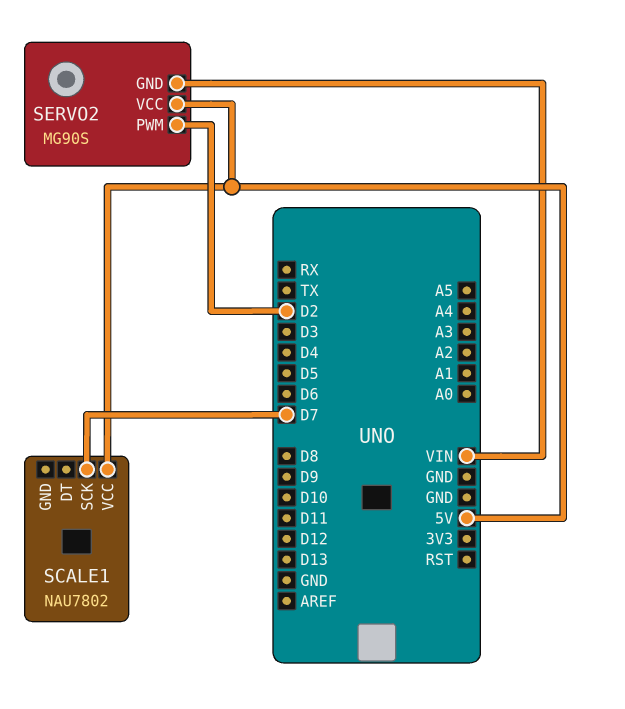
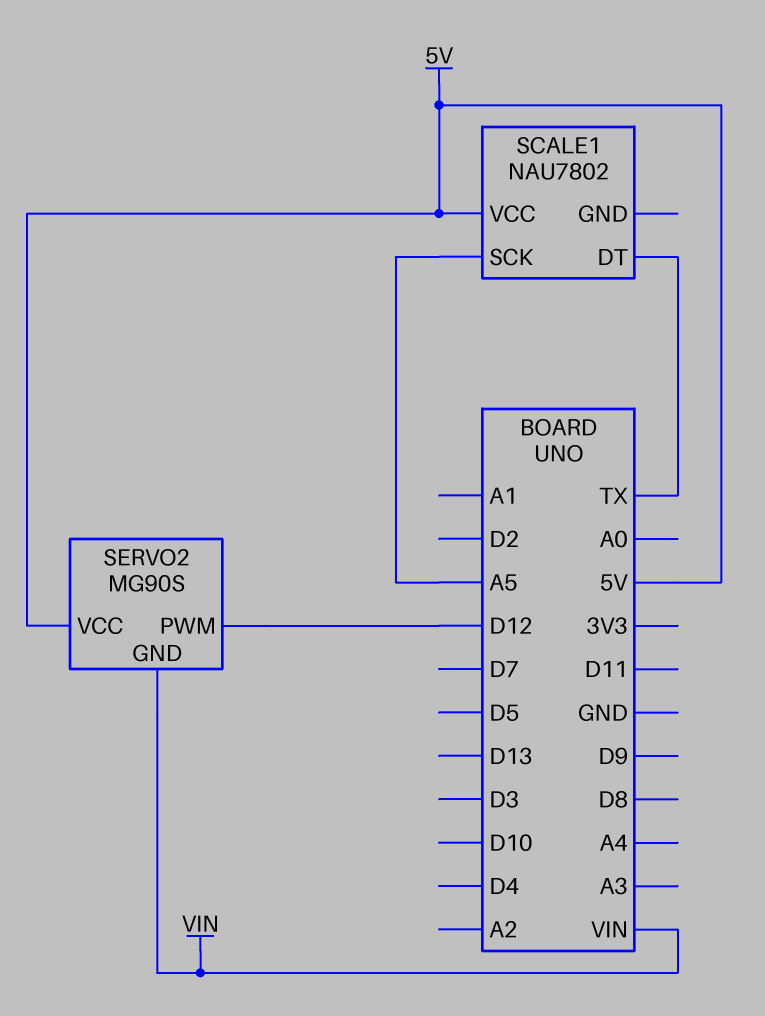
SCALE1 pin DT: none -> TX
SCALE1 pin SCK: D7 -> A5
SERVO2 pin PWM: D2 -> D12

